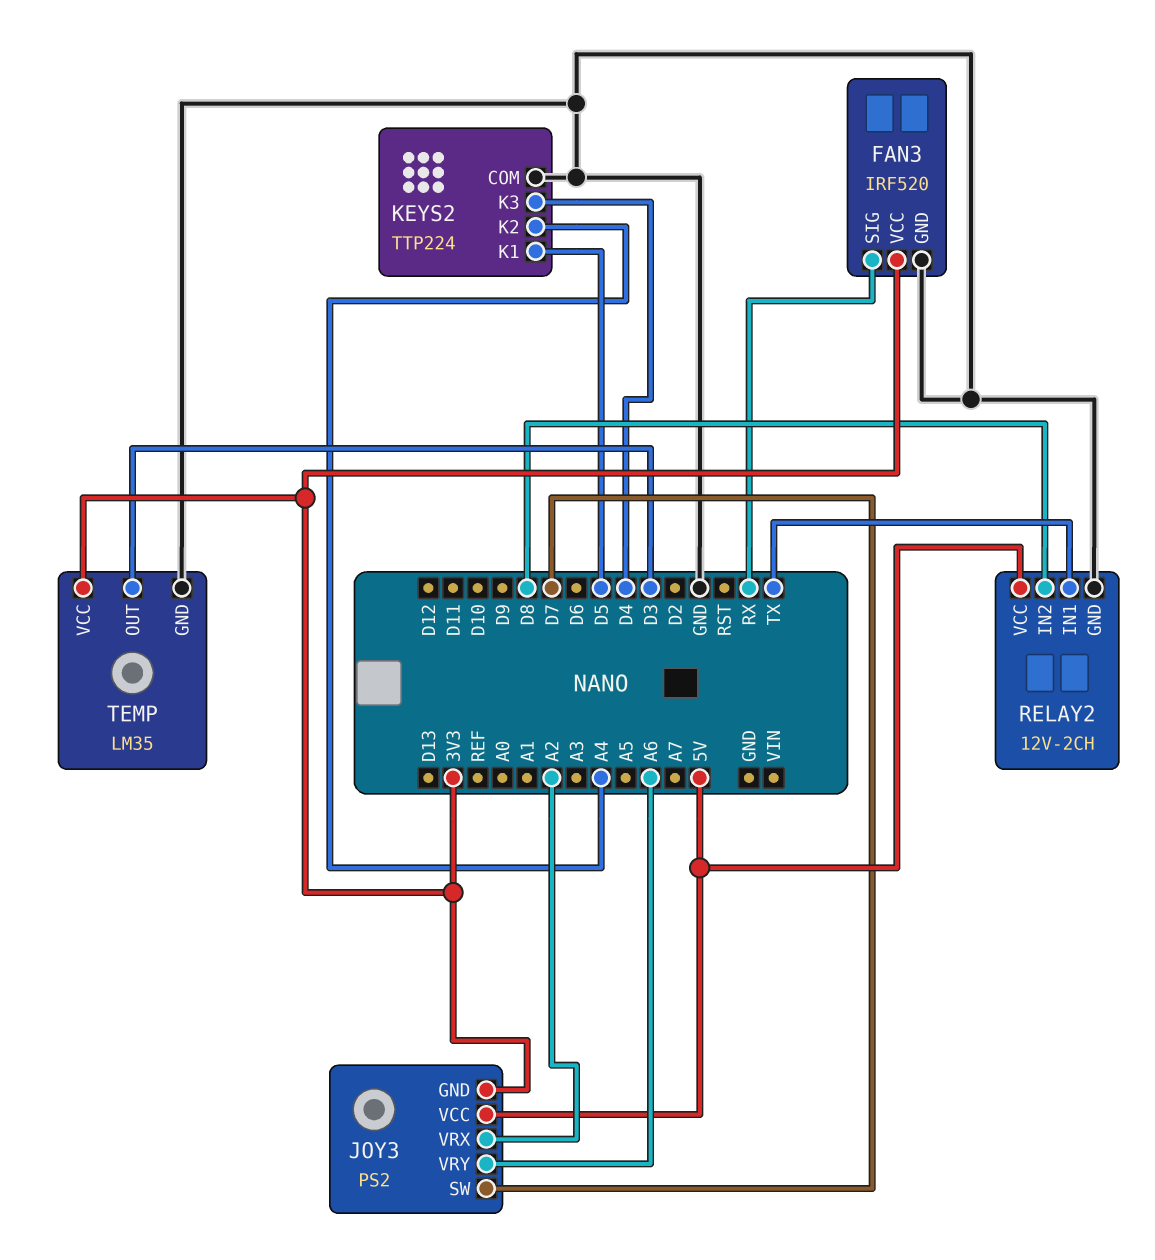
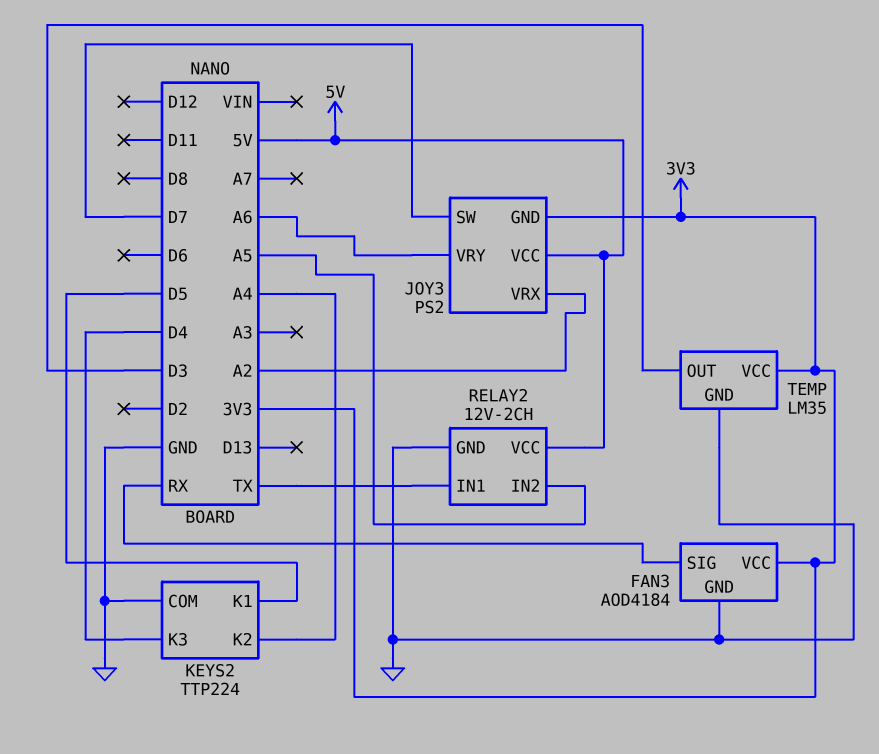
FAN3: IRF520 -> AOD4184
RELAY2 pin IN2: D8 -> A5

